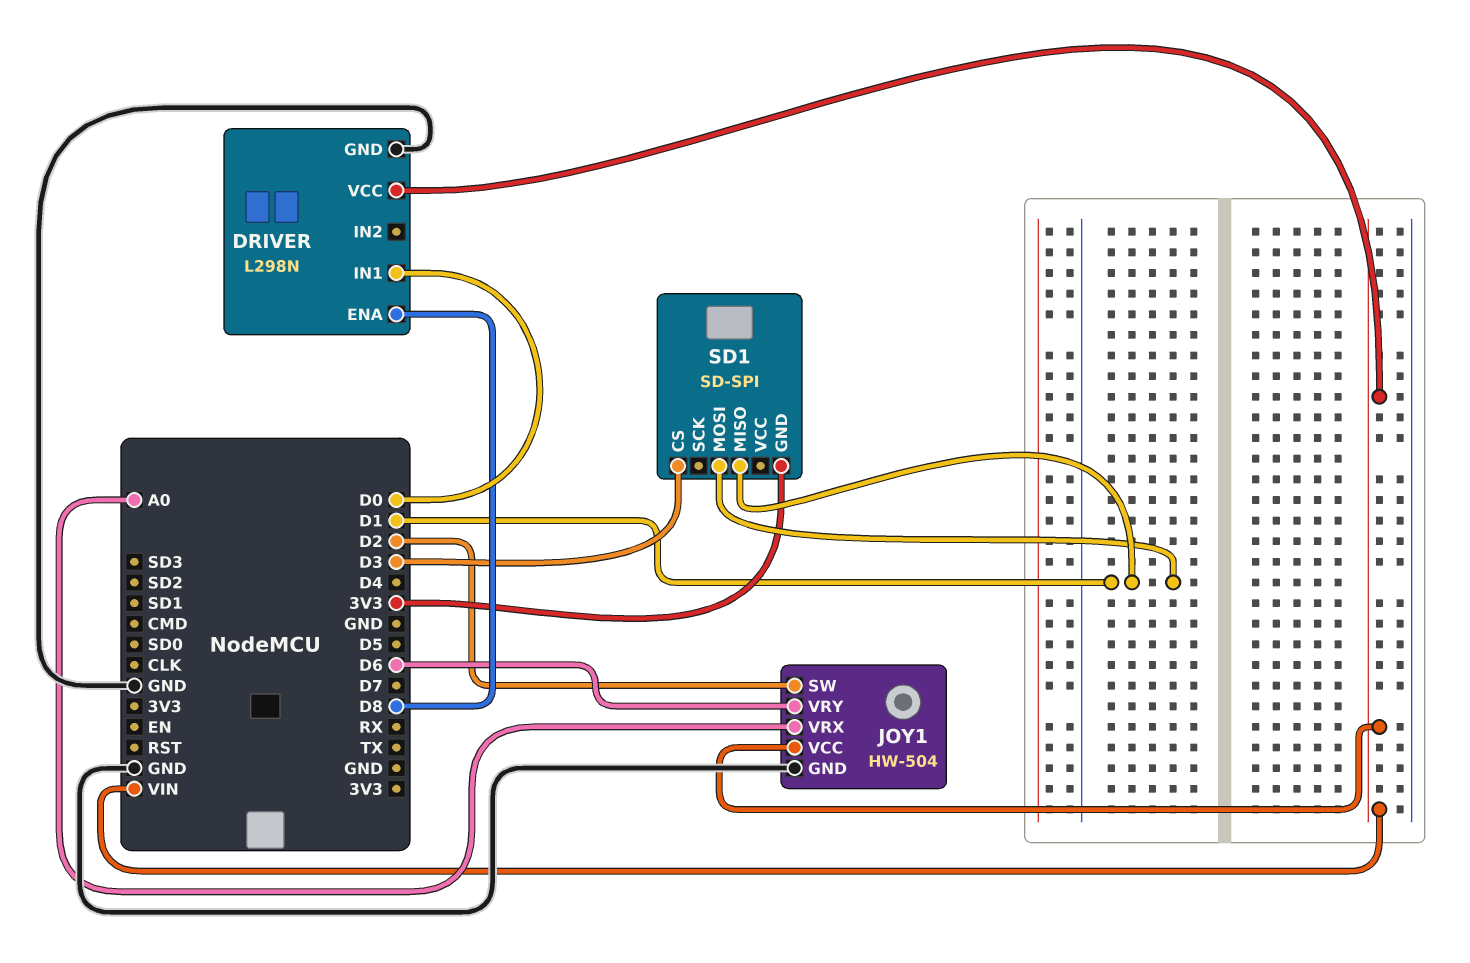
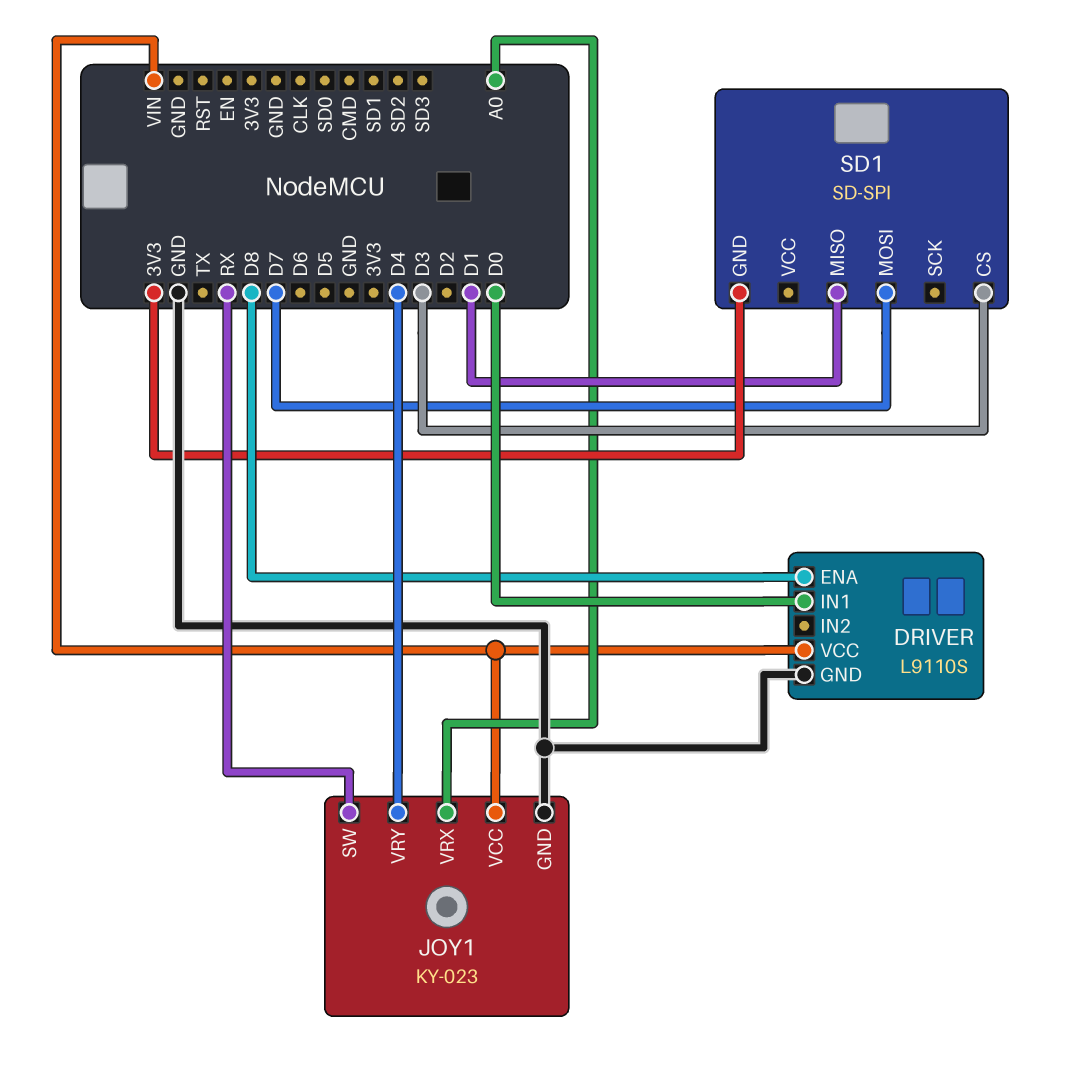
DRIVER: L298N -> L9110S
JOY1: HW-504 -> KY-023
JOY1 pin SW: D2 -> RX
JOY1 pin VRY: D6 -> D4
SD1 pin MOSI: D1 -> D7

